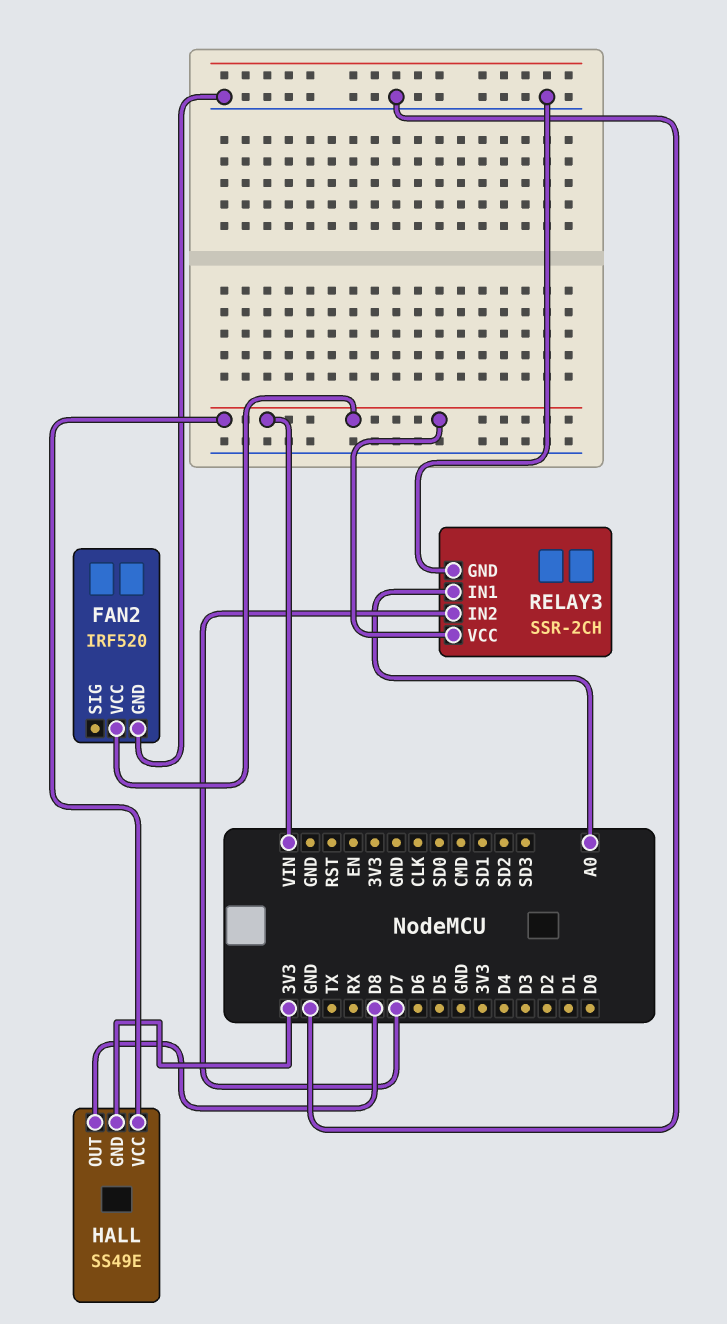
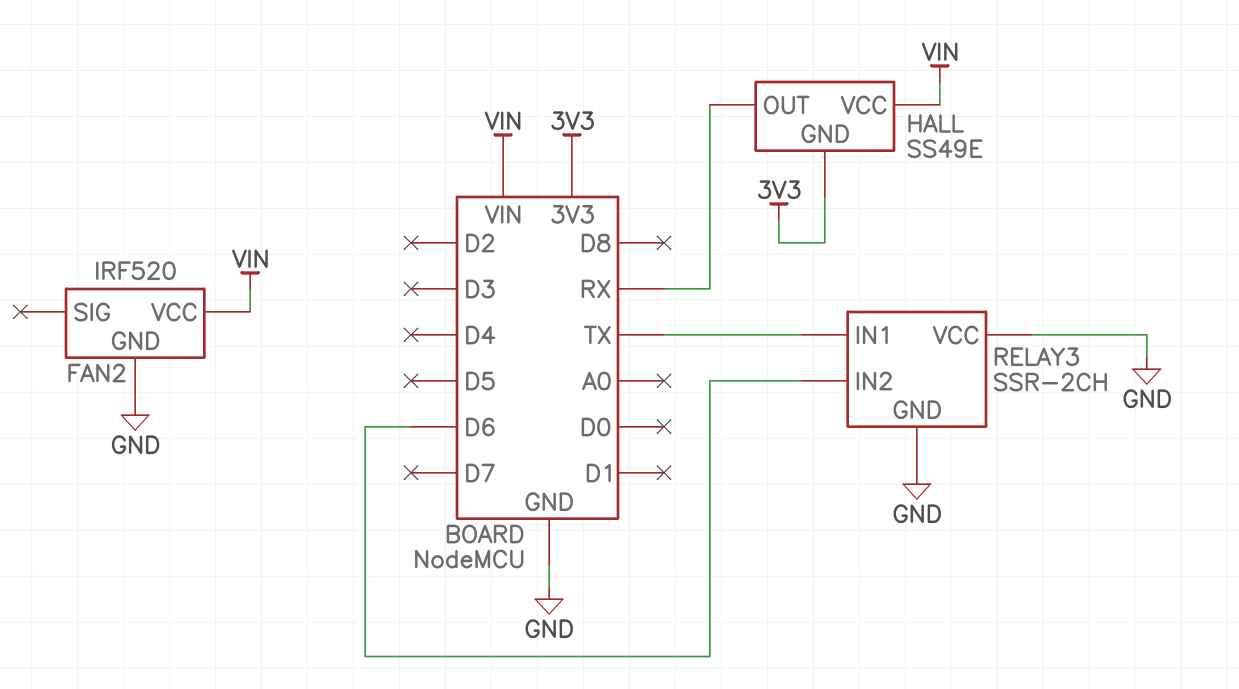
HALL pin OUT: D8 -> RX
RELAY3 pin IN1: A0 -> TX
RELAY3 pin IN2: D7 -> D6
RELAY3 pin VCC: VIN -> GND

